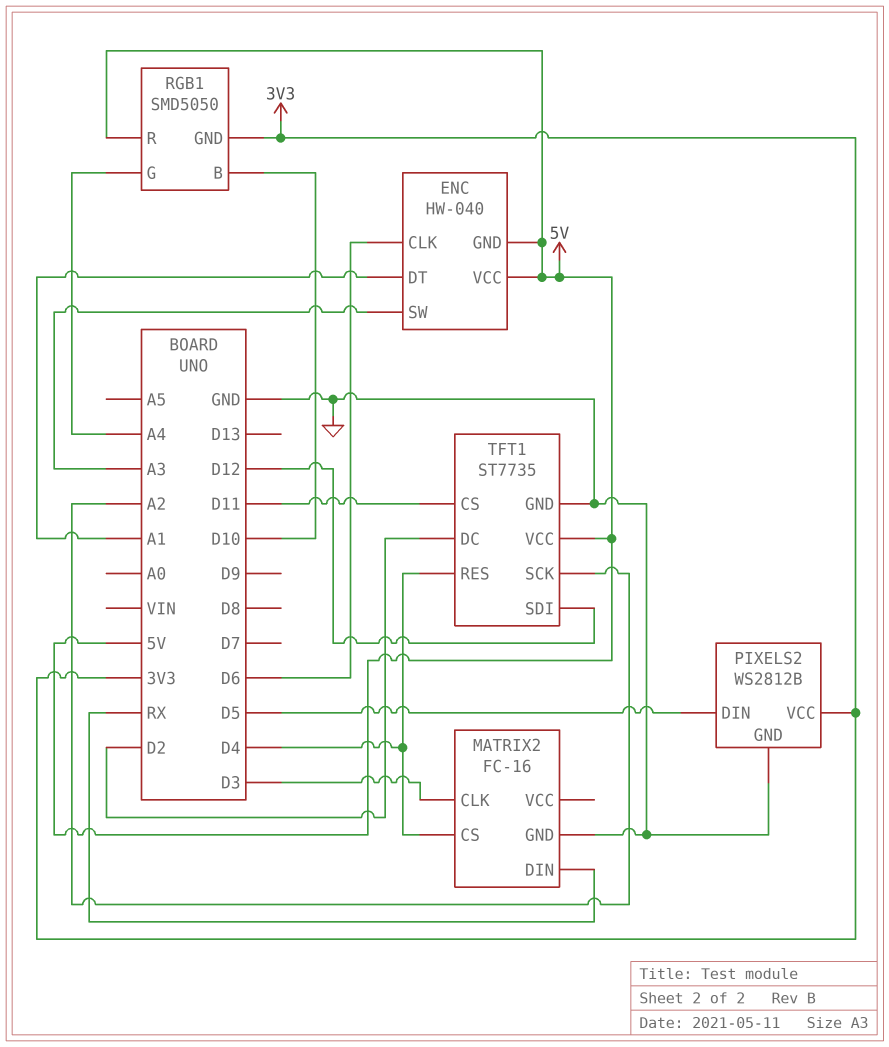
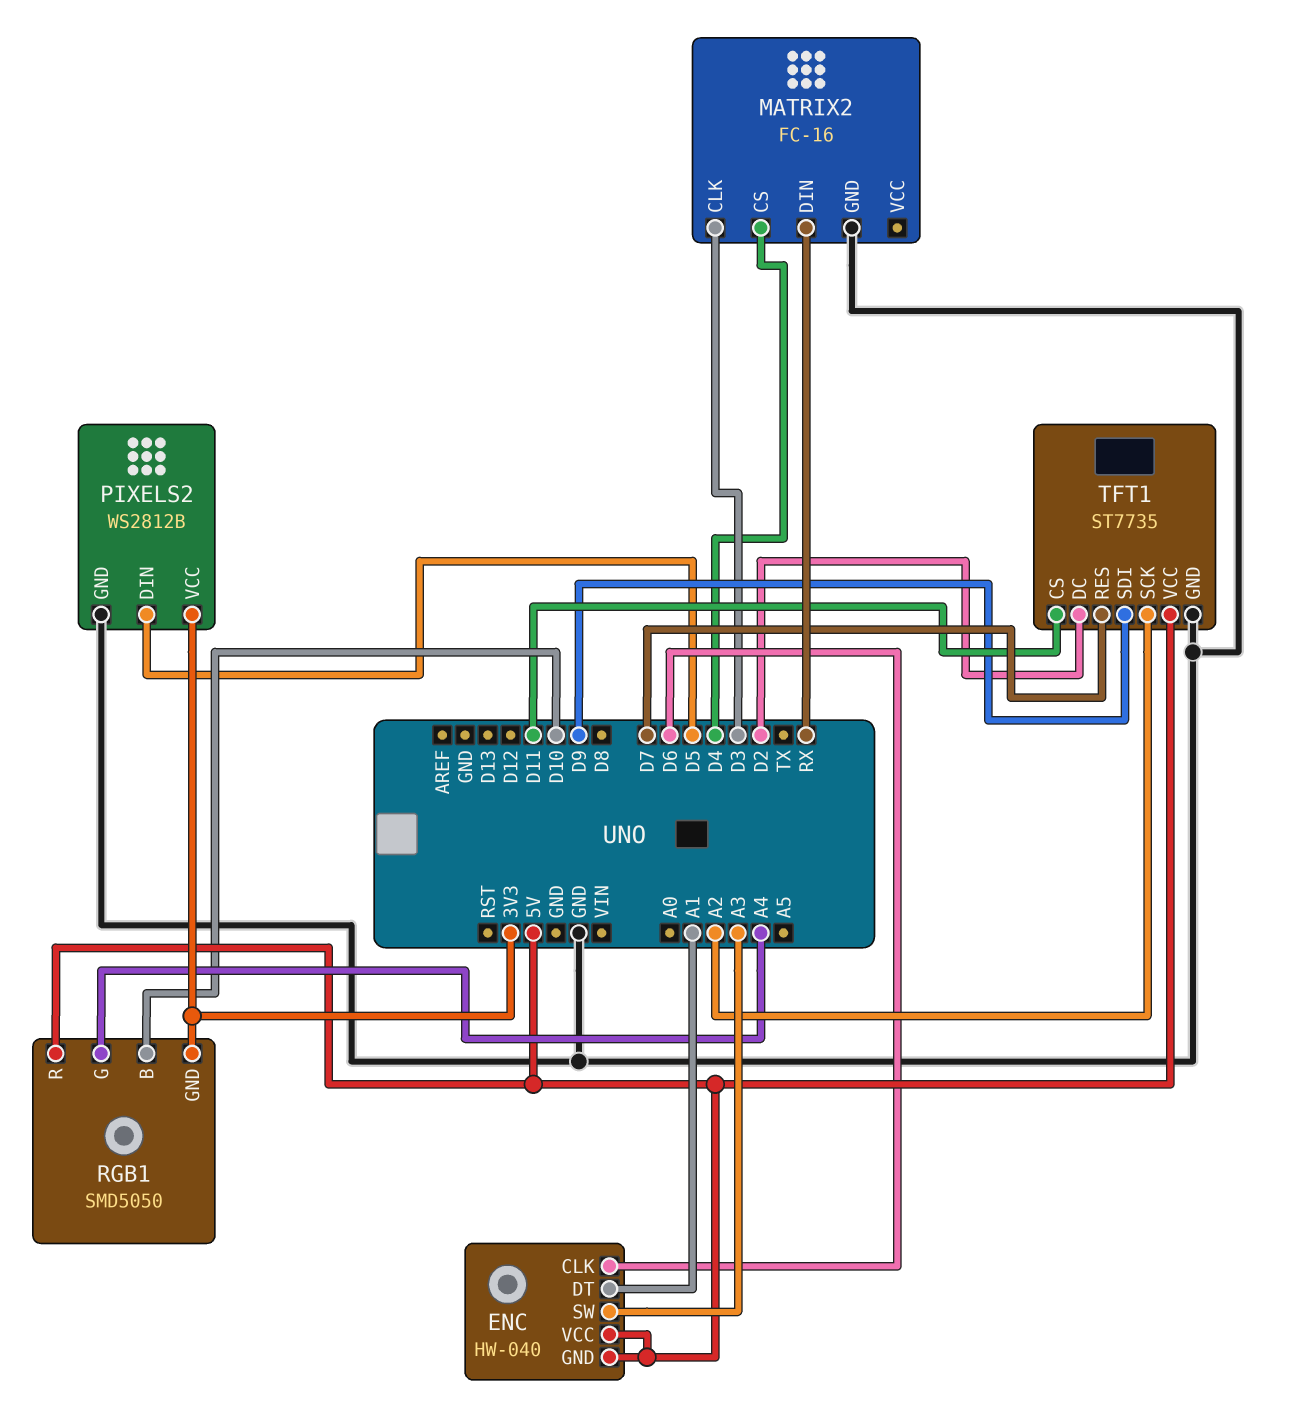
TFT1 pin RES: D4 -> D7
TFT1 pin SDI: D12 -> D9

